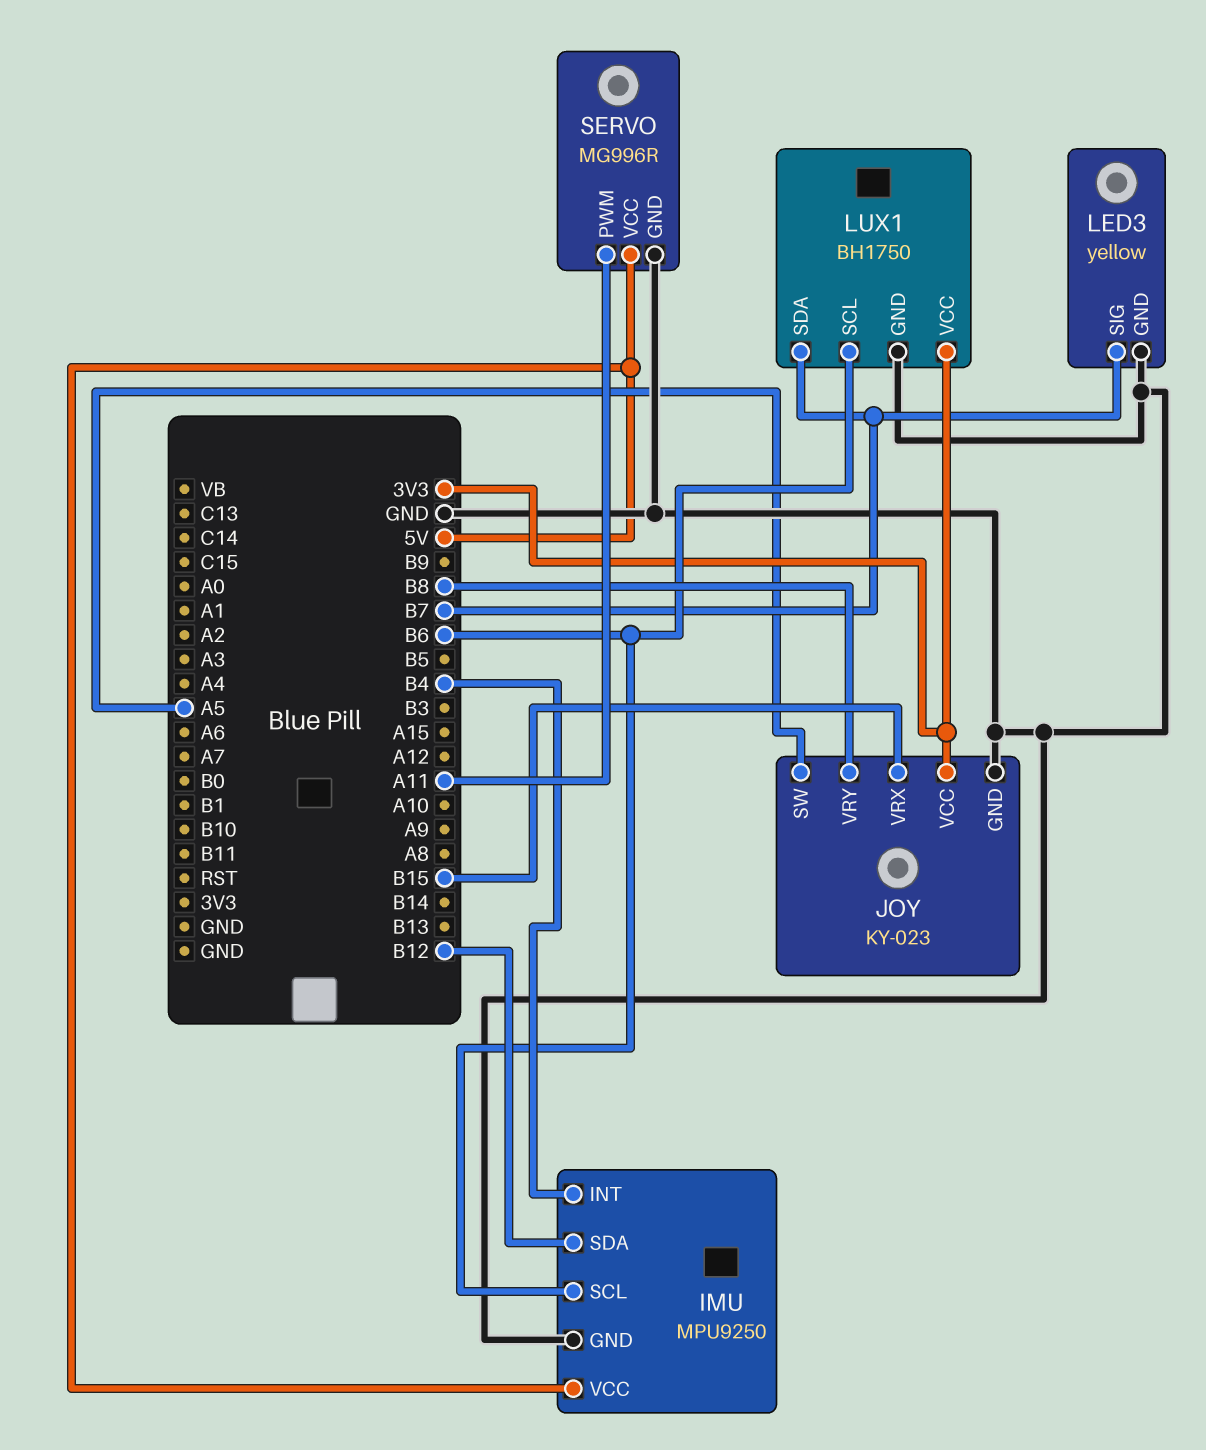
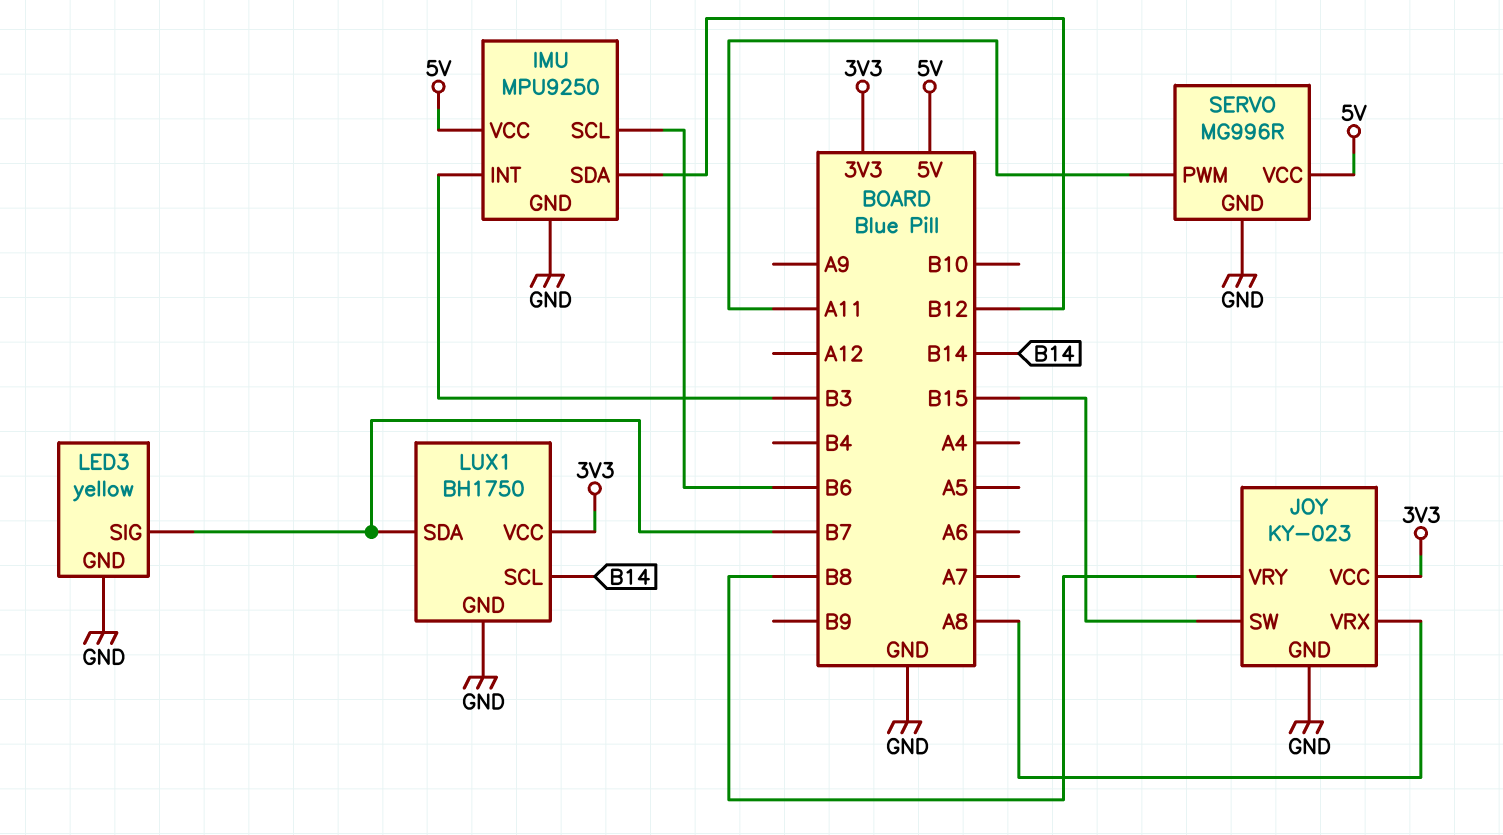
IMU pin INT: B4 -> B3
JOY pin SW: A5 -> B15
JOY pin VRX: B15 -> A8
LUX1 pin SCL: B6 -> B14

